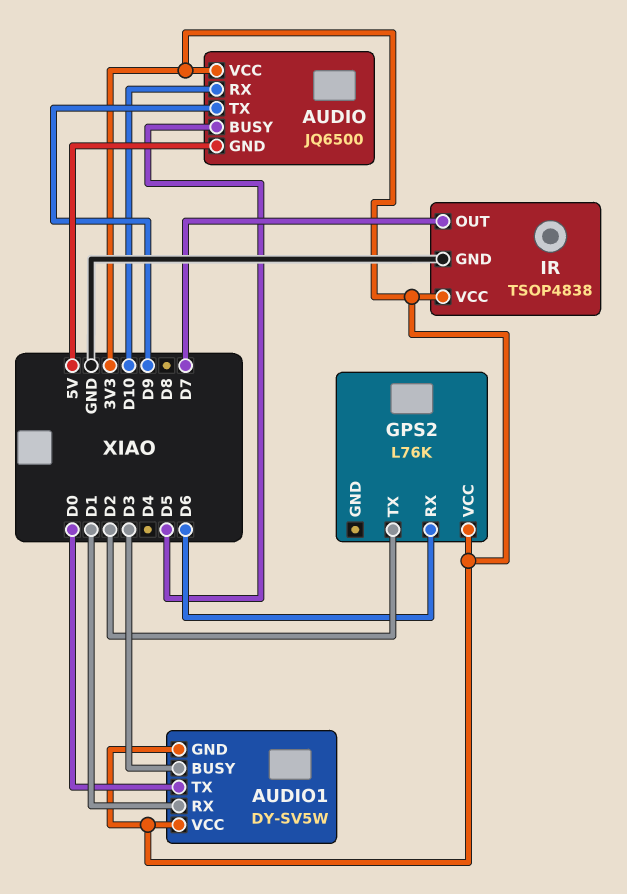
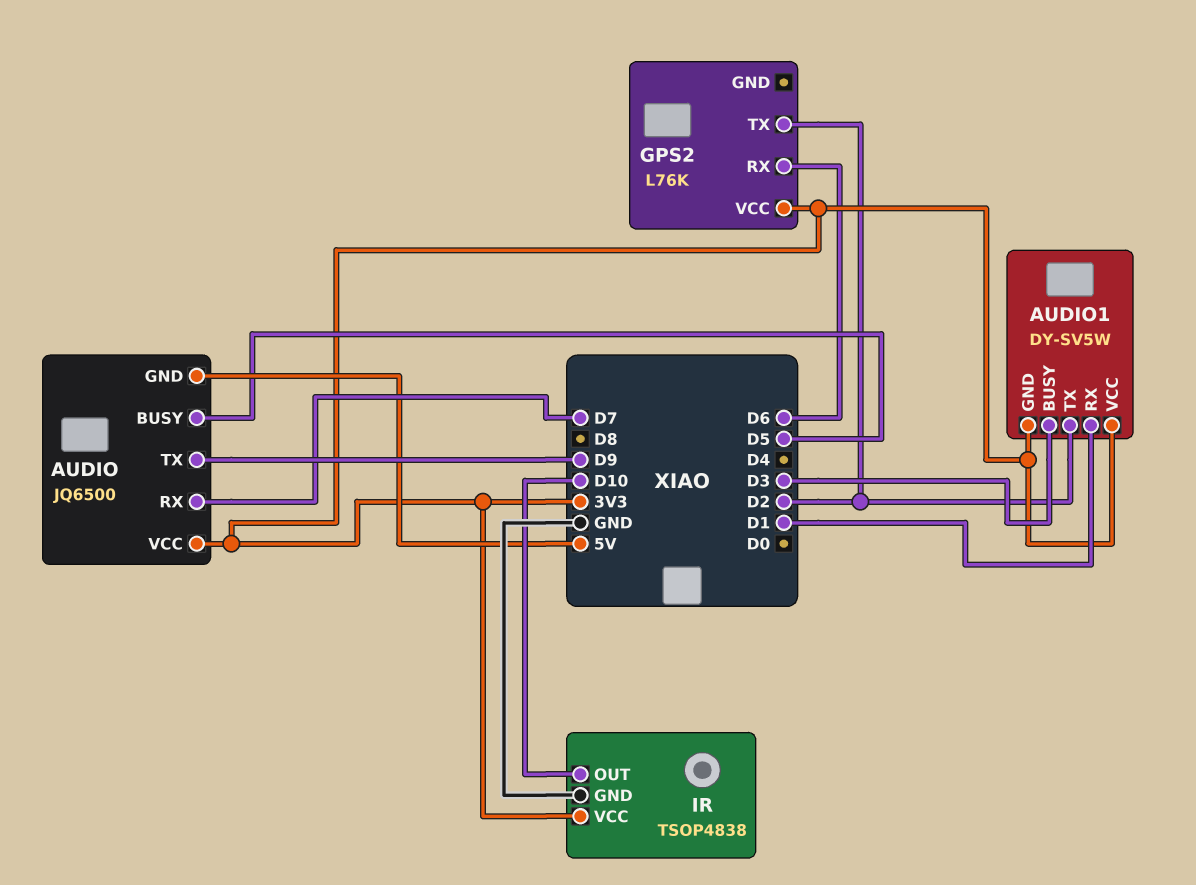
AUDIO pin RX: D10 -> D7
AUDIO1 pin TX: D0 -> D2
IR pin OUT: D7 -> D10

